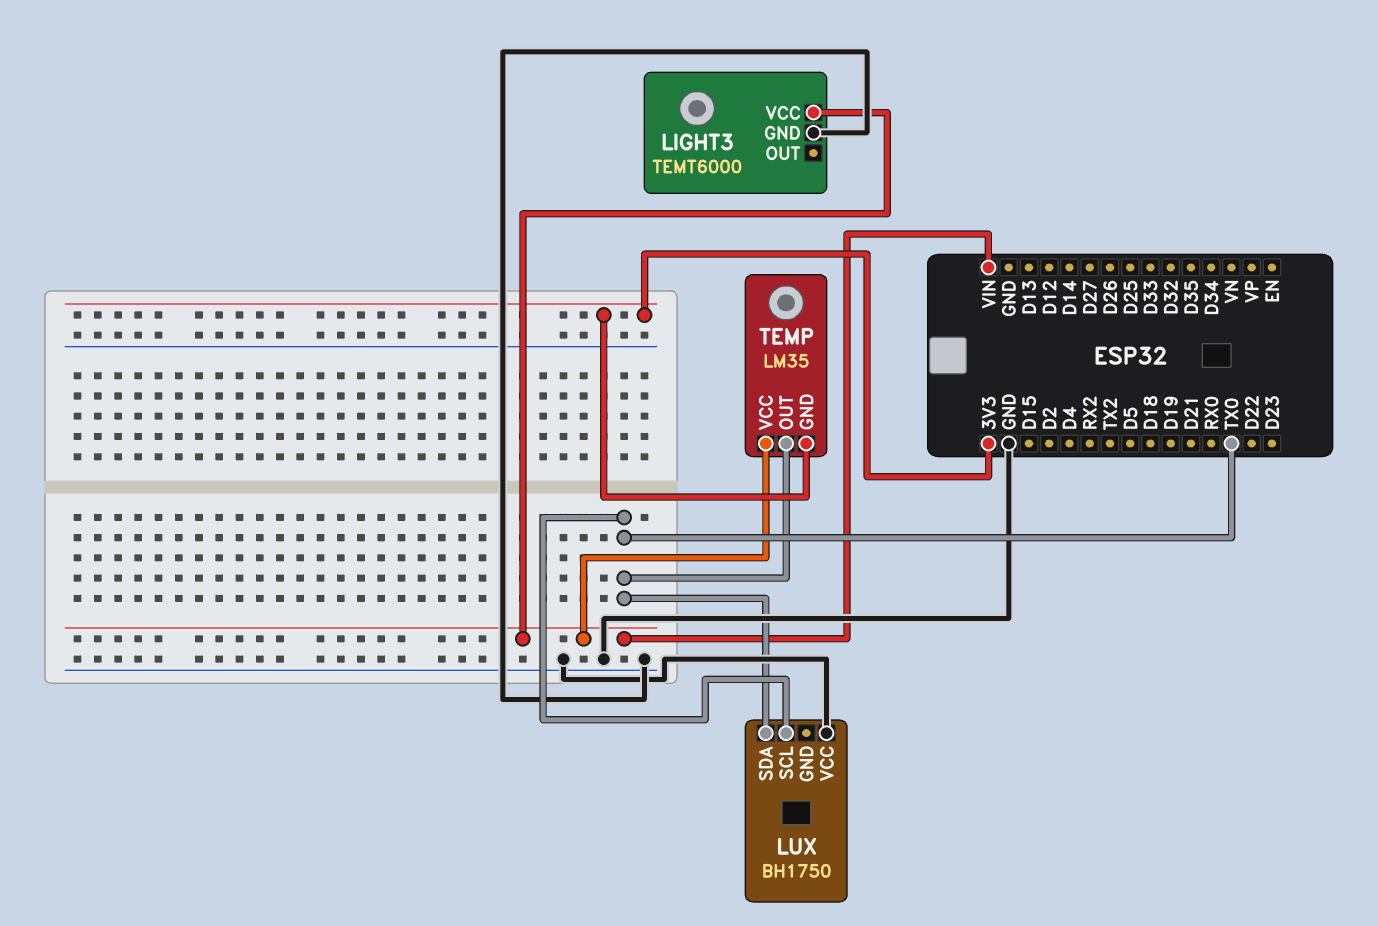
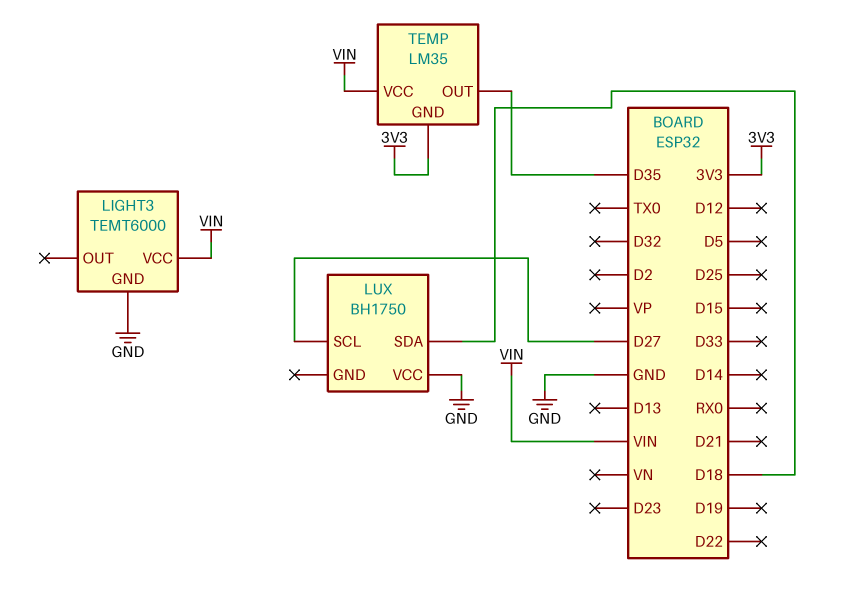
LUX pin SCL: TX0 -> D27
LUX pin SDA: TX0 -> D18
TEMP pin OUT: TX0 -> D35

